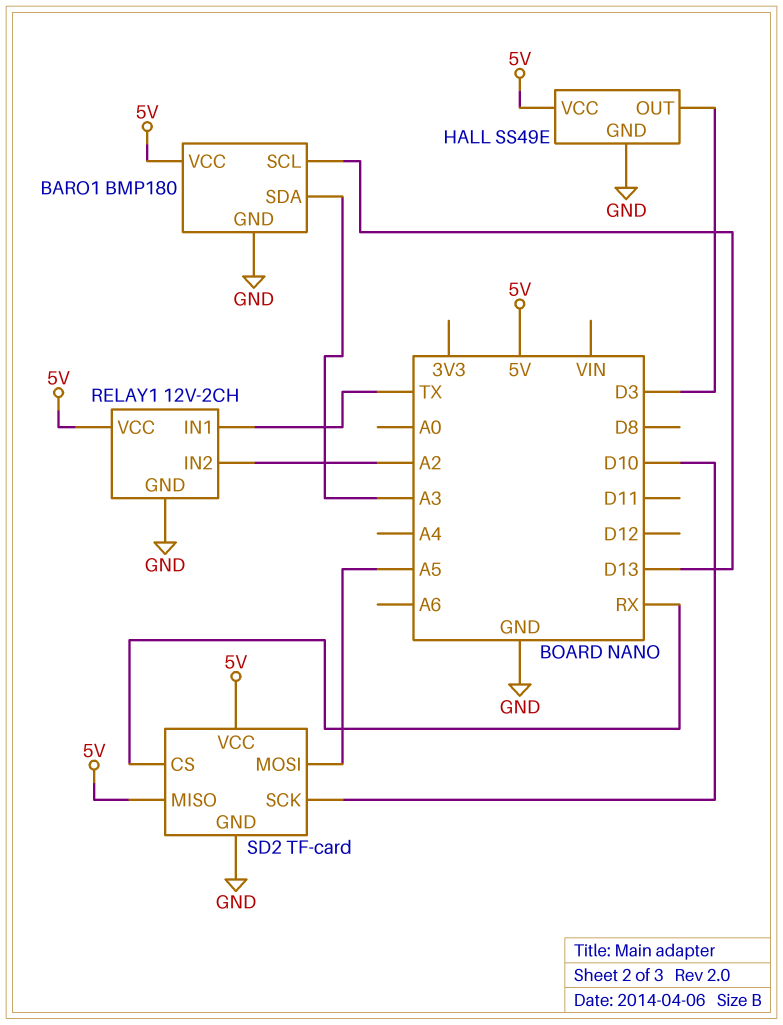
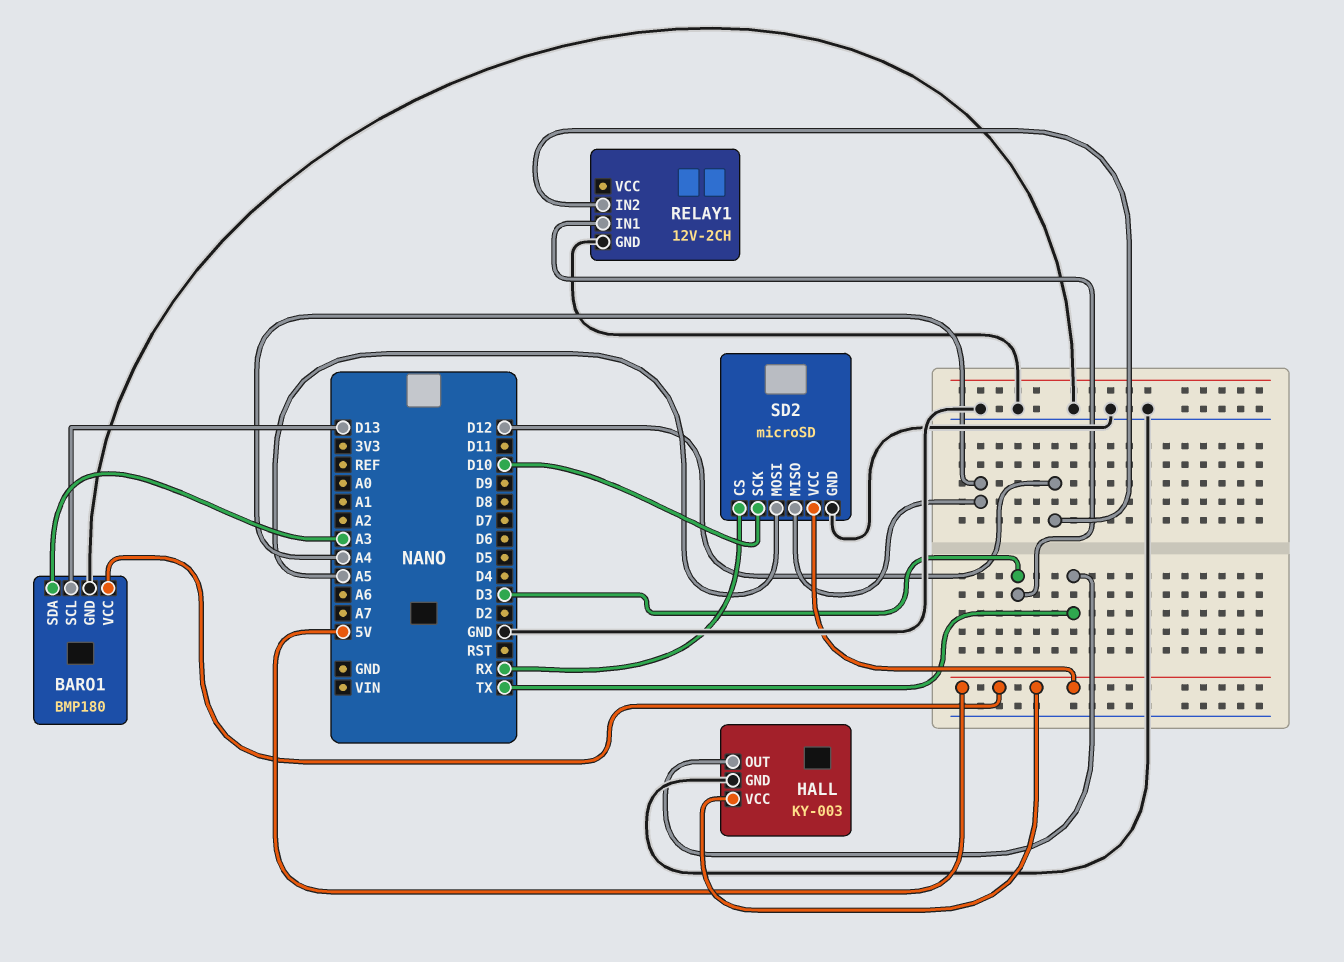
HALL: SS49E -> KY-003
HALL pin OUT: D3 -> TX
RELAY1 pin IN1: TX -> D3
RELAY1 pin IN2: A2 -> D12
RELAY1 pin VCC: 5V -> none
SD2: TF-card -> microSD
SD2 pin MISO: 5V -> A4

